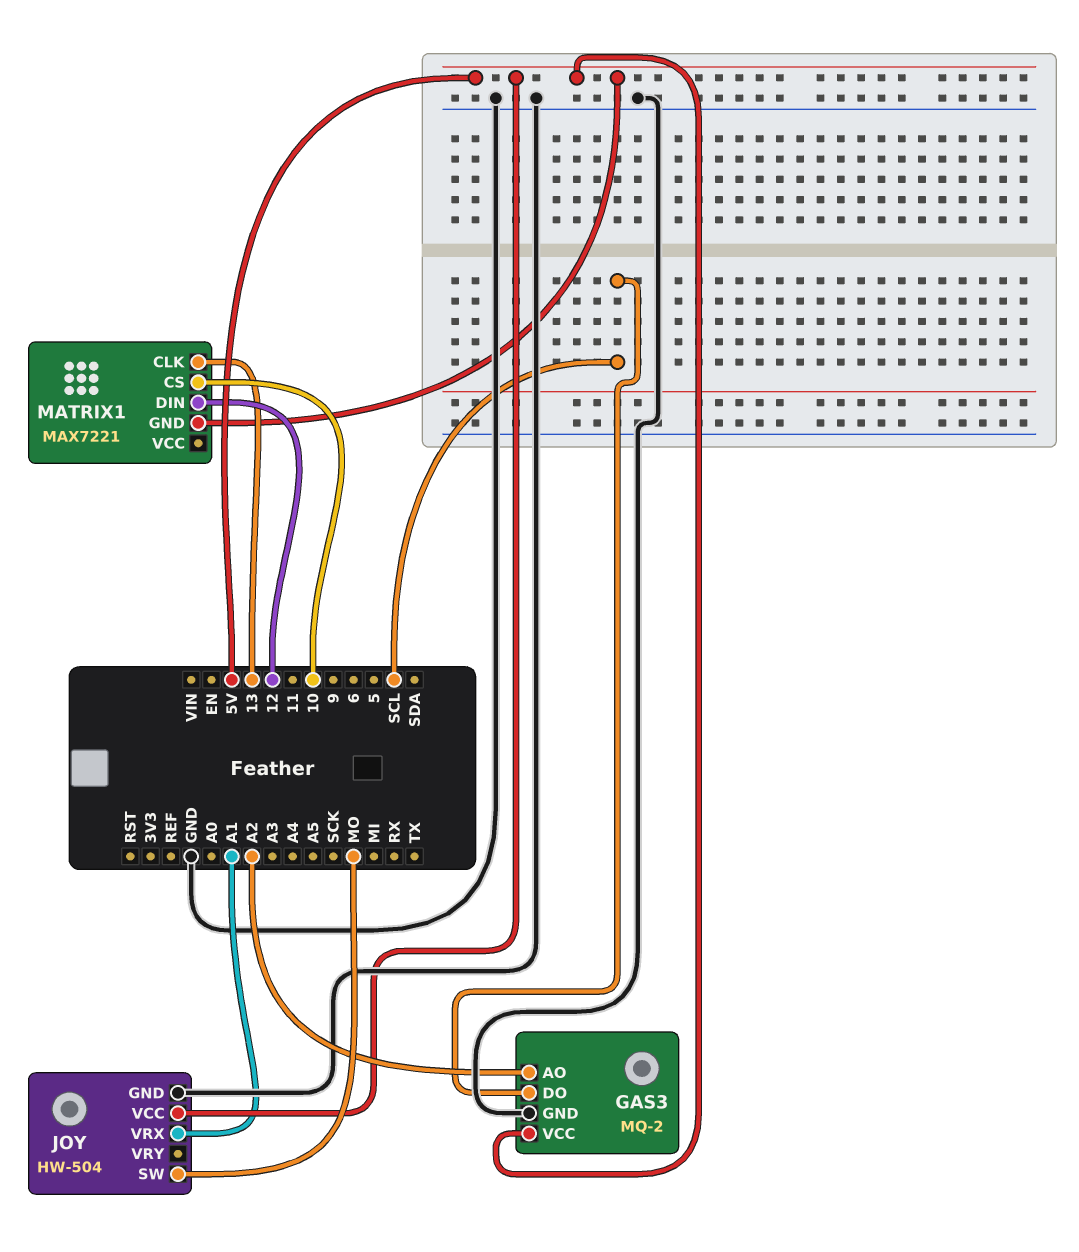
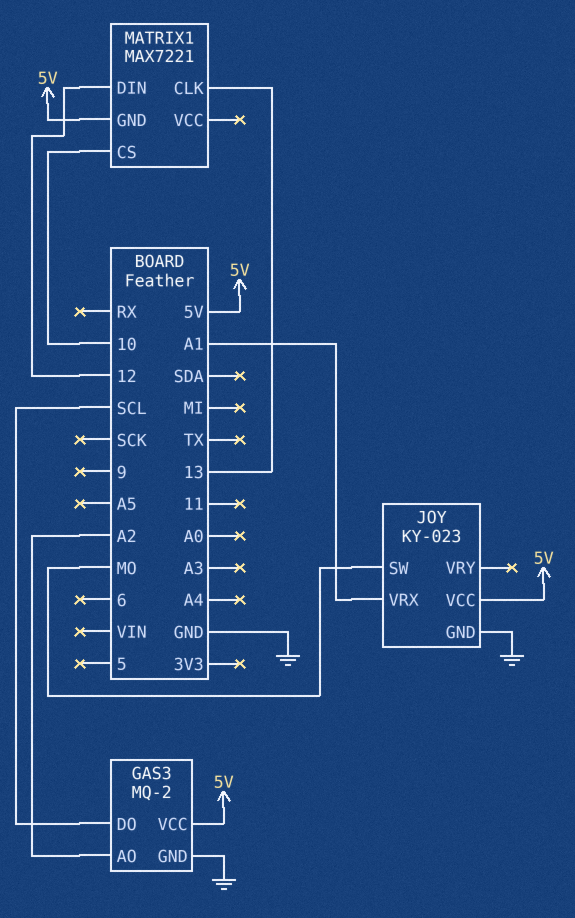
JOY: HW-504 -> KY-023

